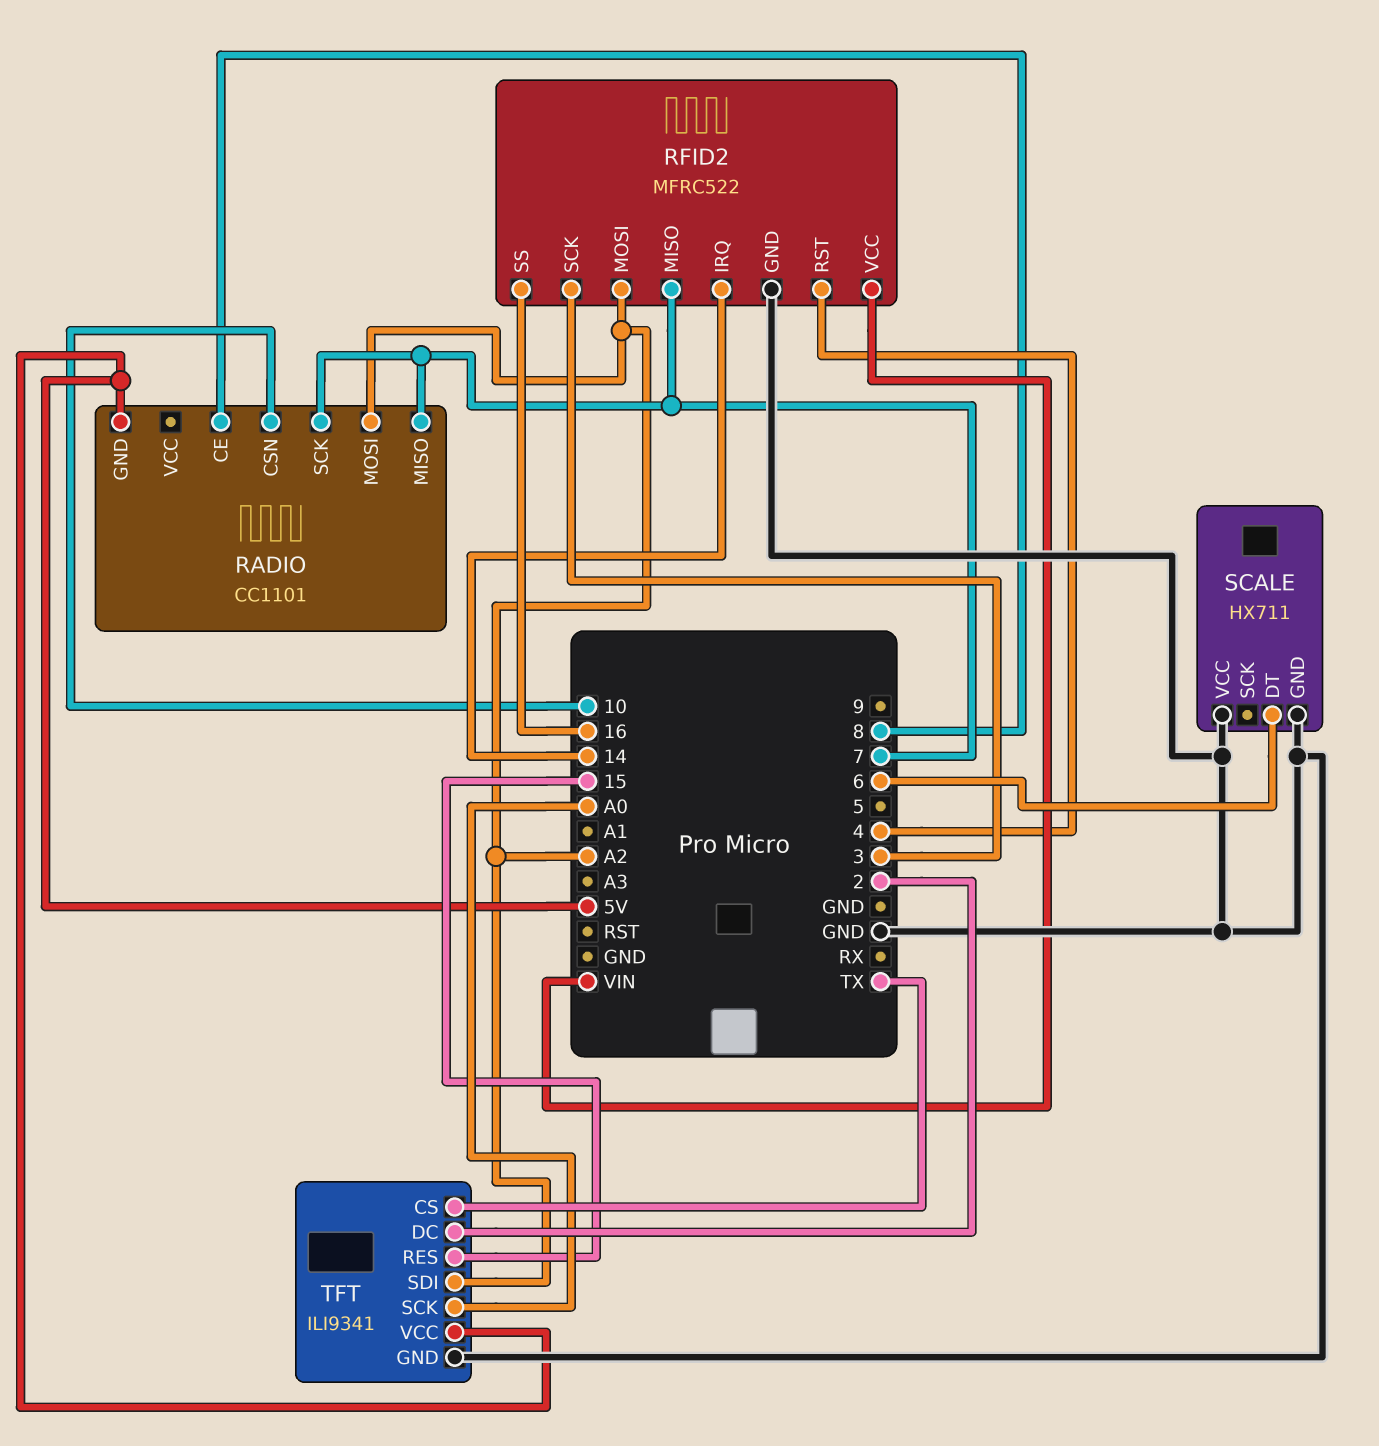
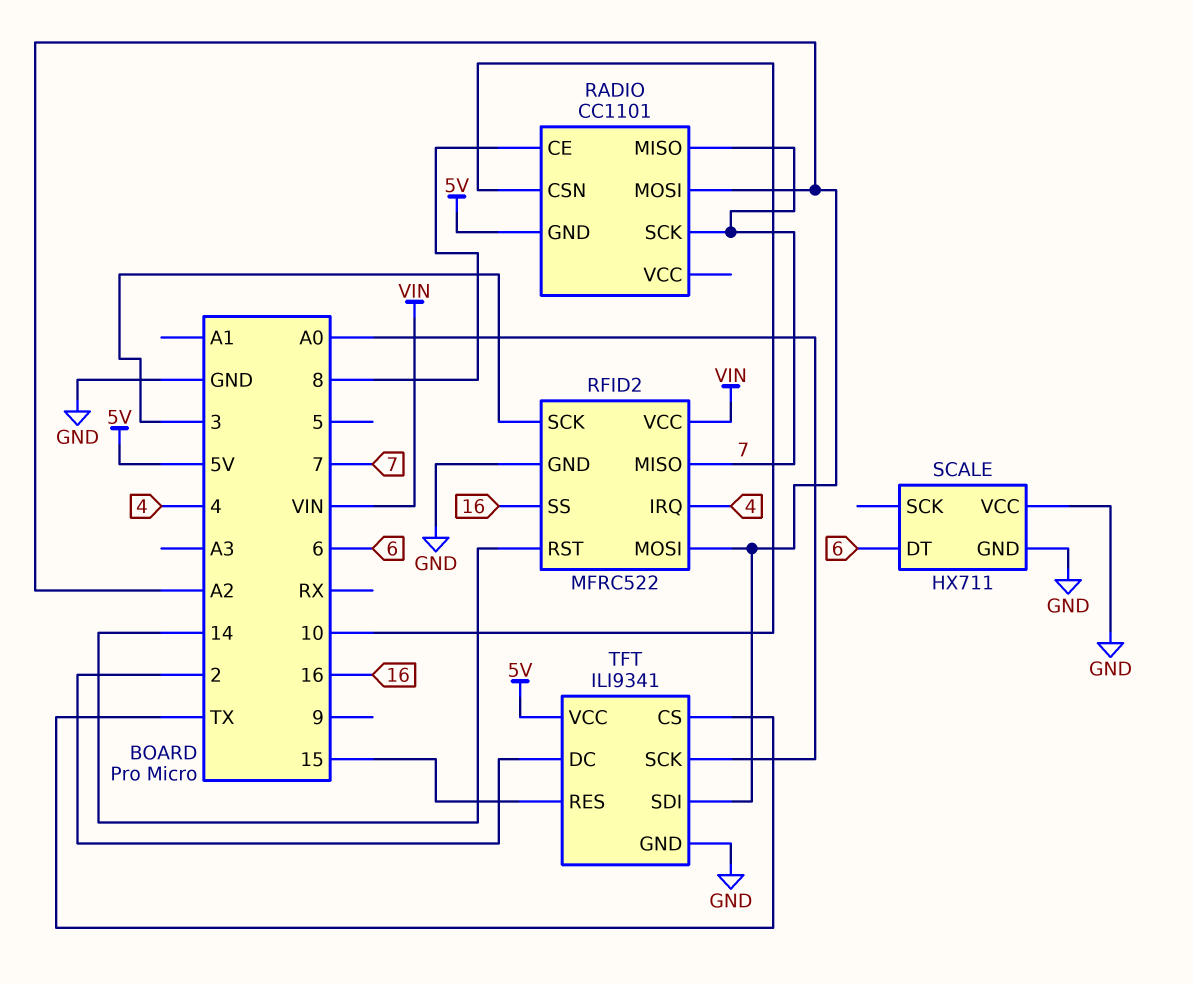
RFID2 pin IRQ: 14 -> 4
RFID2 pin RST: 4 -> 14

